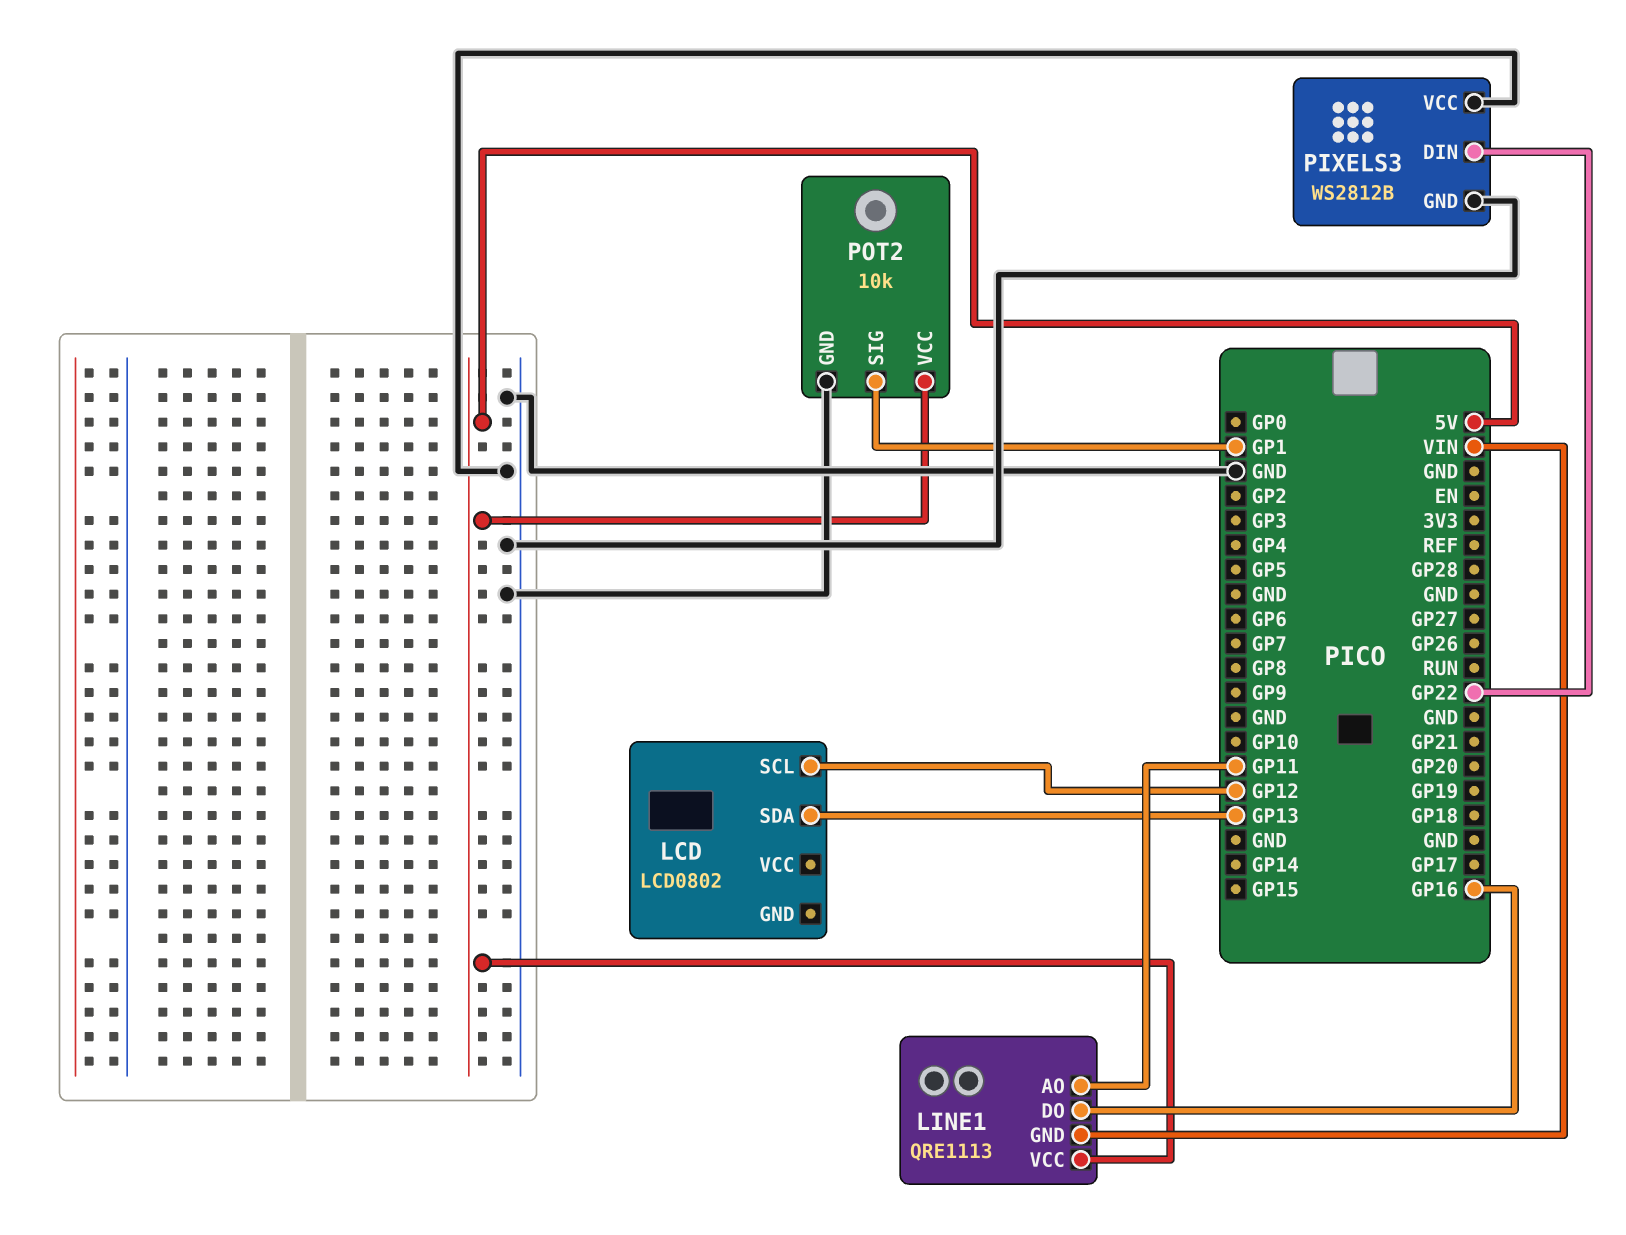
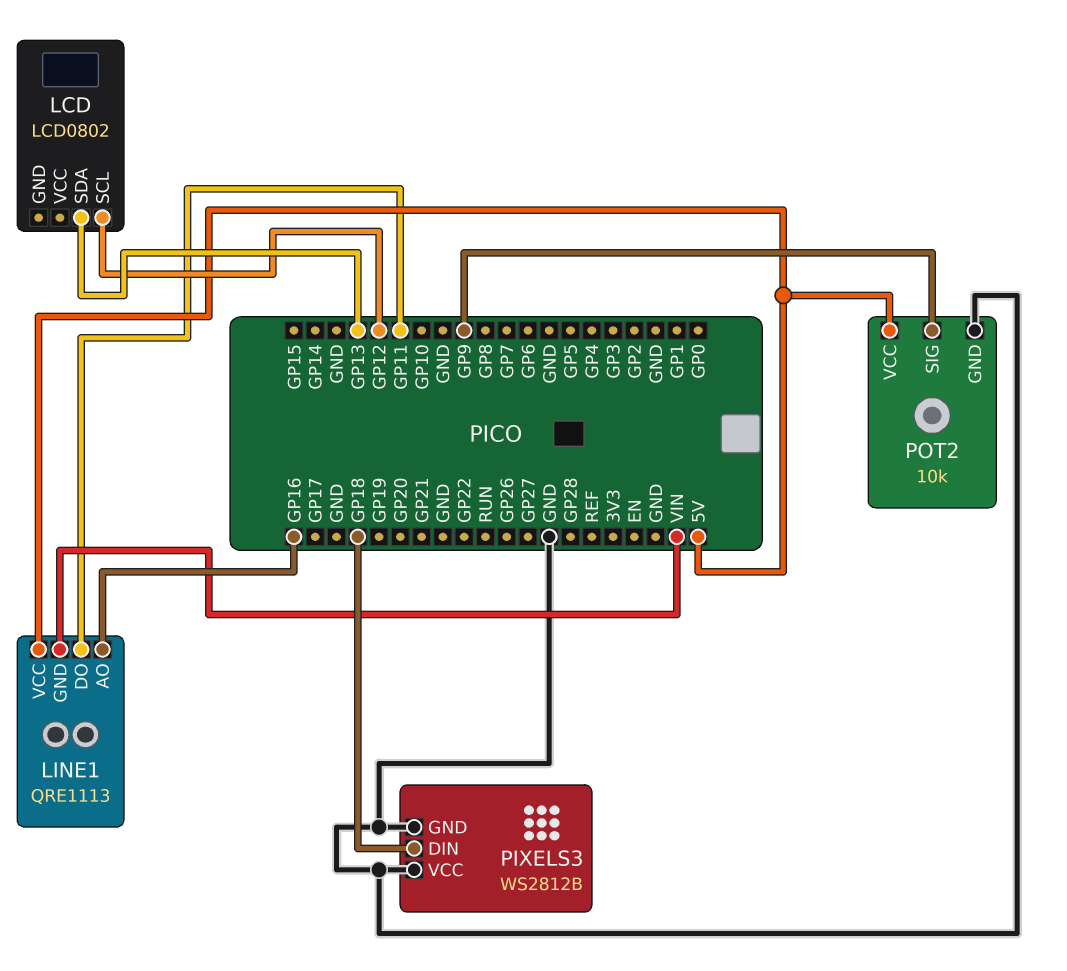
LINE1 pin AO: GP11 -> GP16
LINE1 pin DO: GP16 -> GP11
PIXELS3 pin DIN: GP22 -> GP18
POT2 pin SIG: GP1 -> GP9

